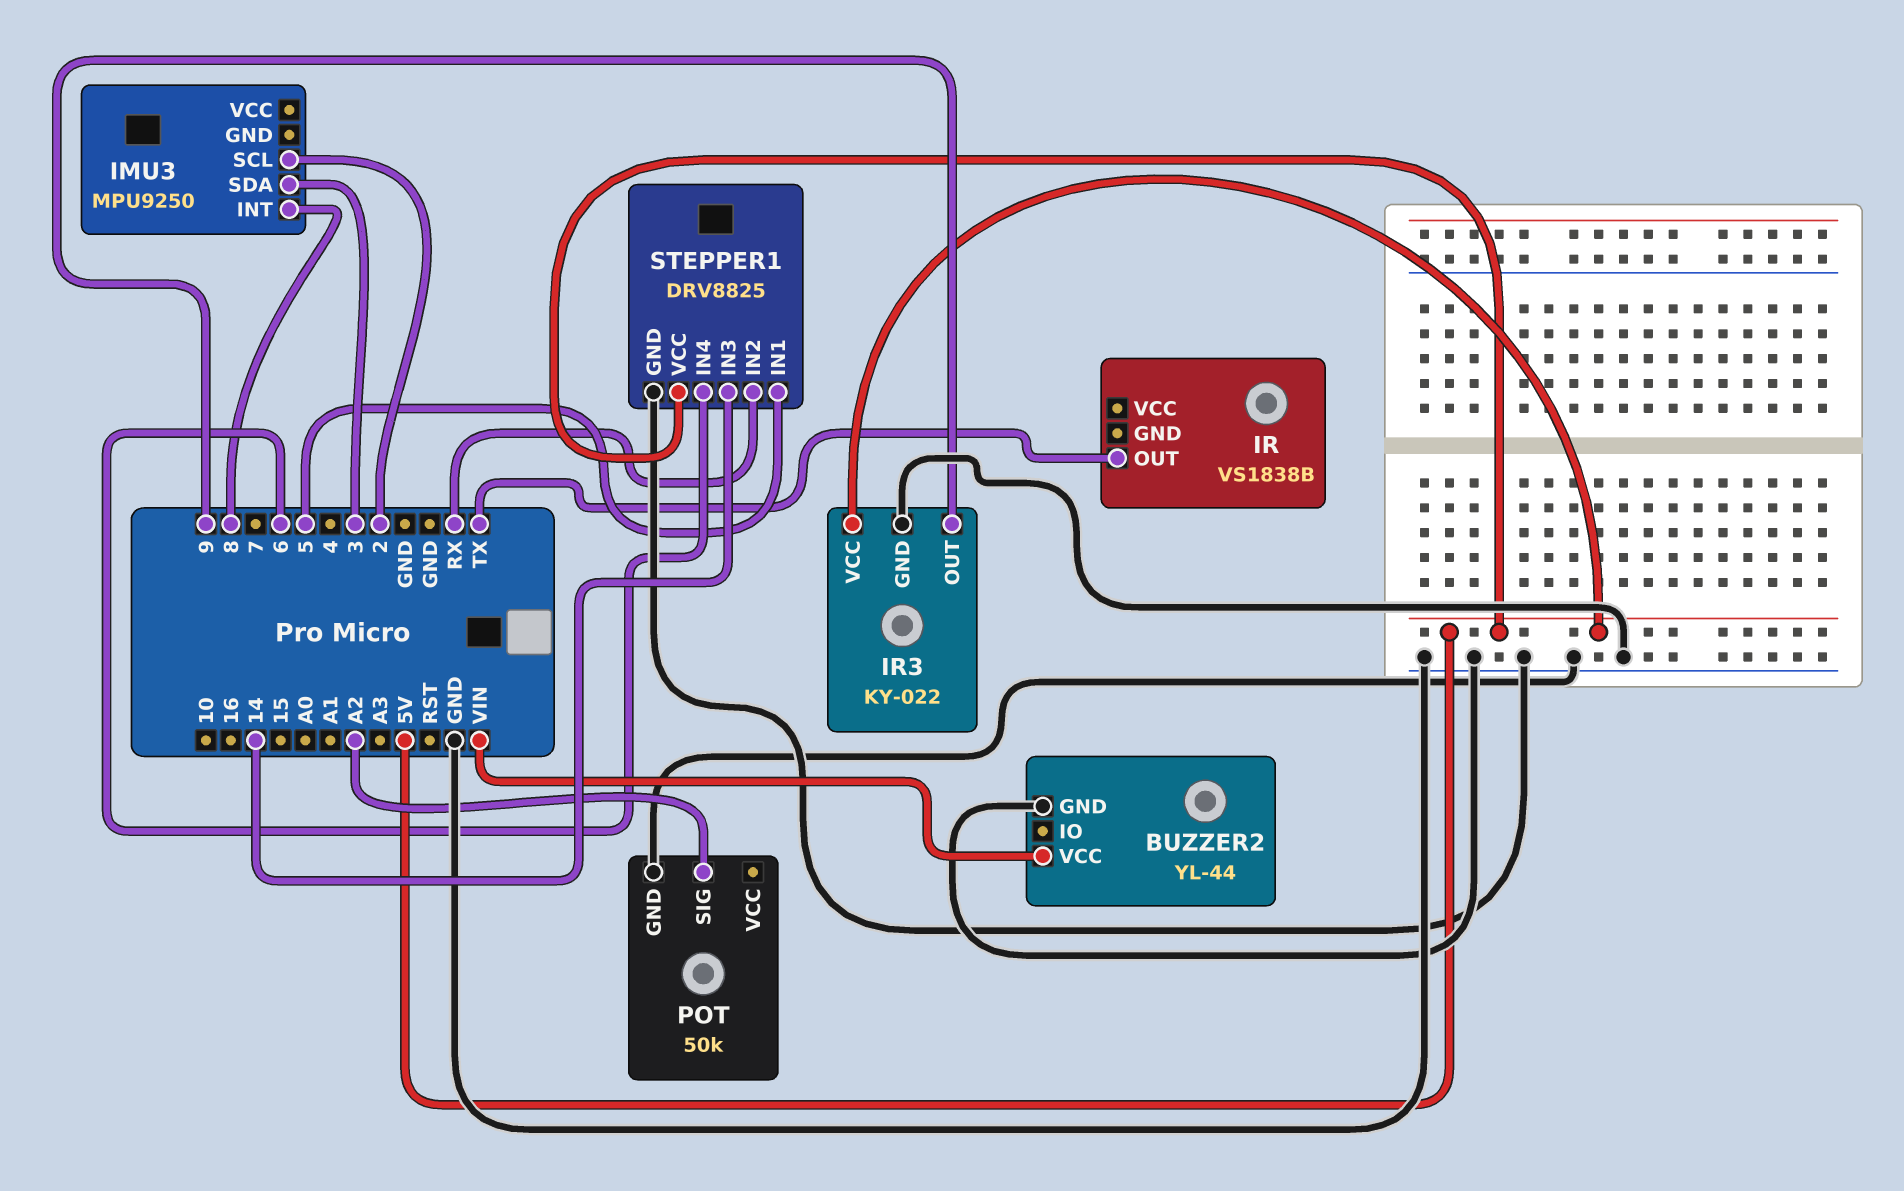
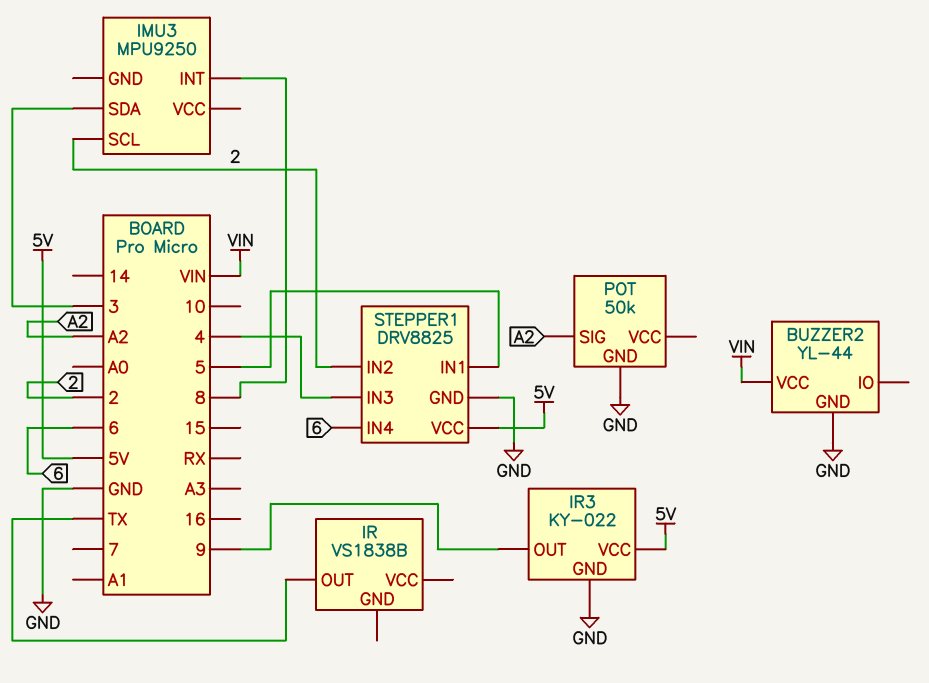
STEPPER1 pin IN2: RX -> 2
STEPPER1 pin IN3: 14 -> 4

